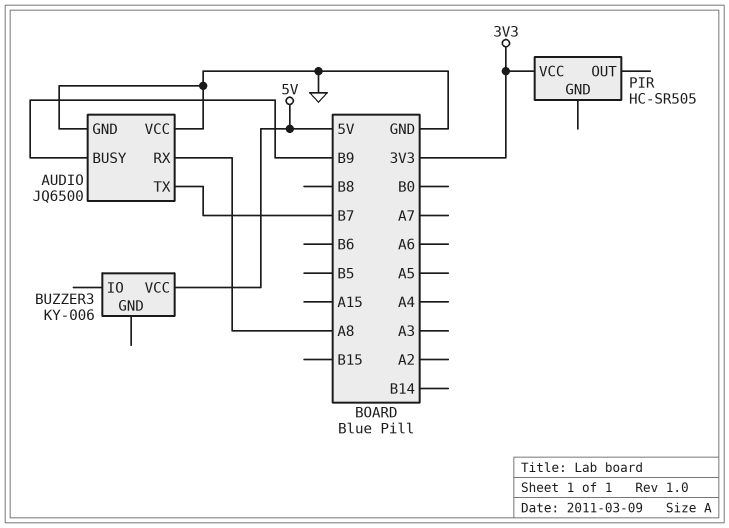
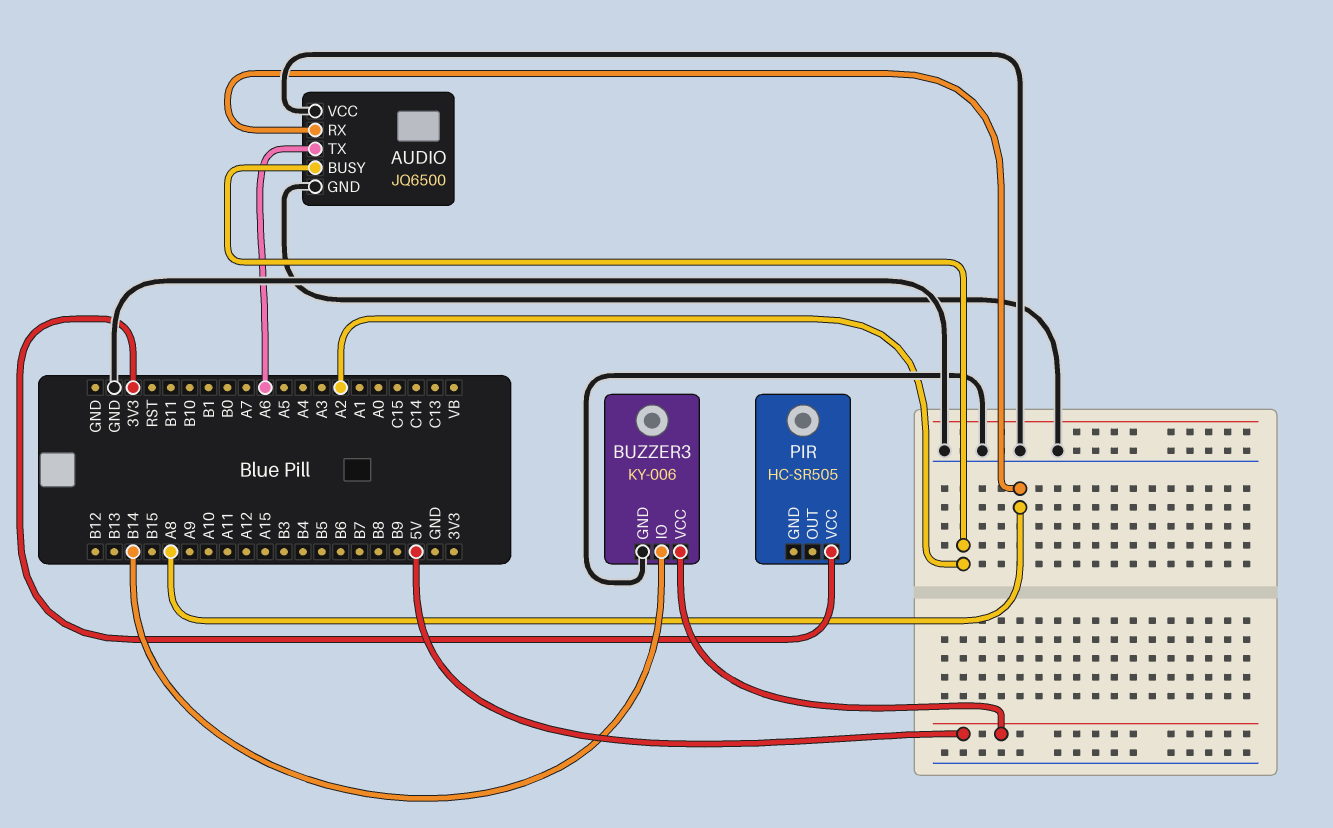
AUDIO pin BUSY: B9 -> A2
AUDIO pin TX: B7 -> A6
BUZZER3 pin GND: none -> GND
BUZZER3 pin IO: none -> B14

